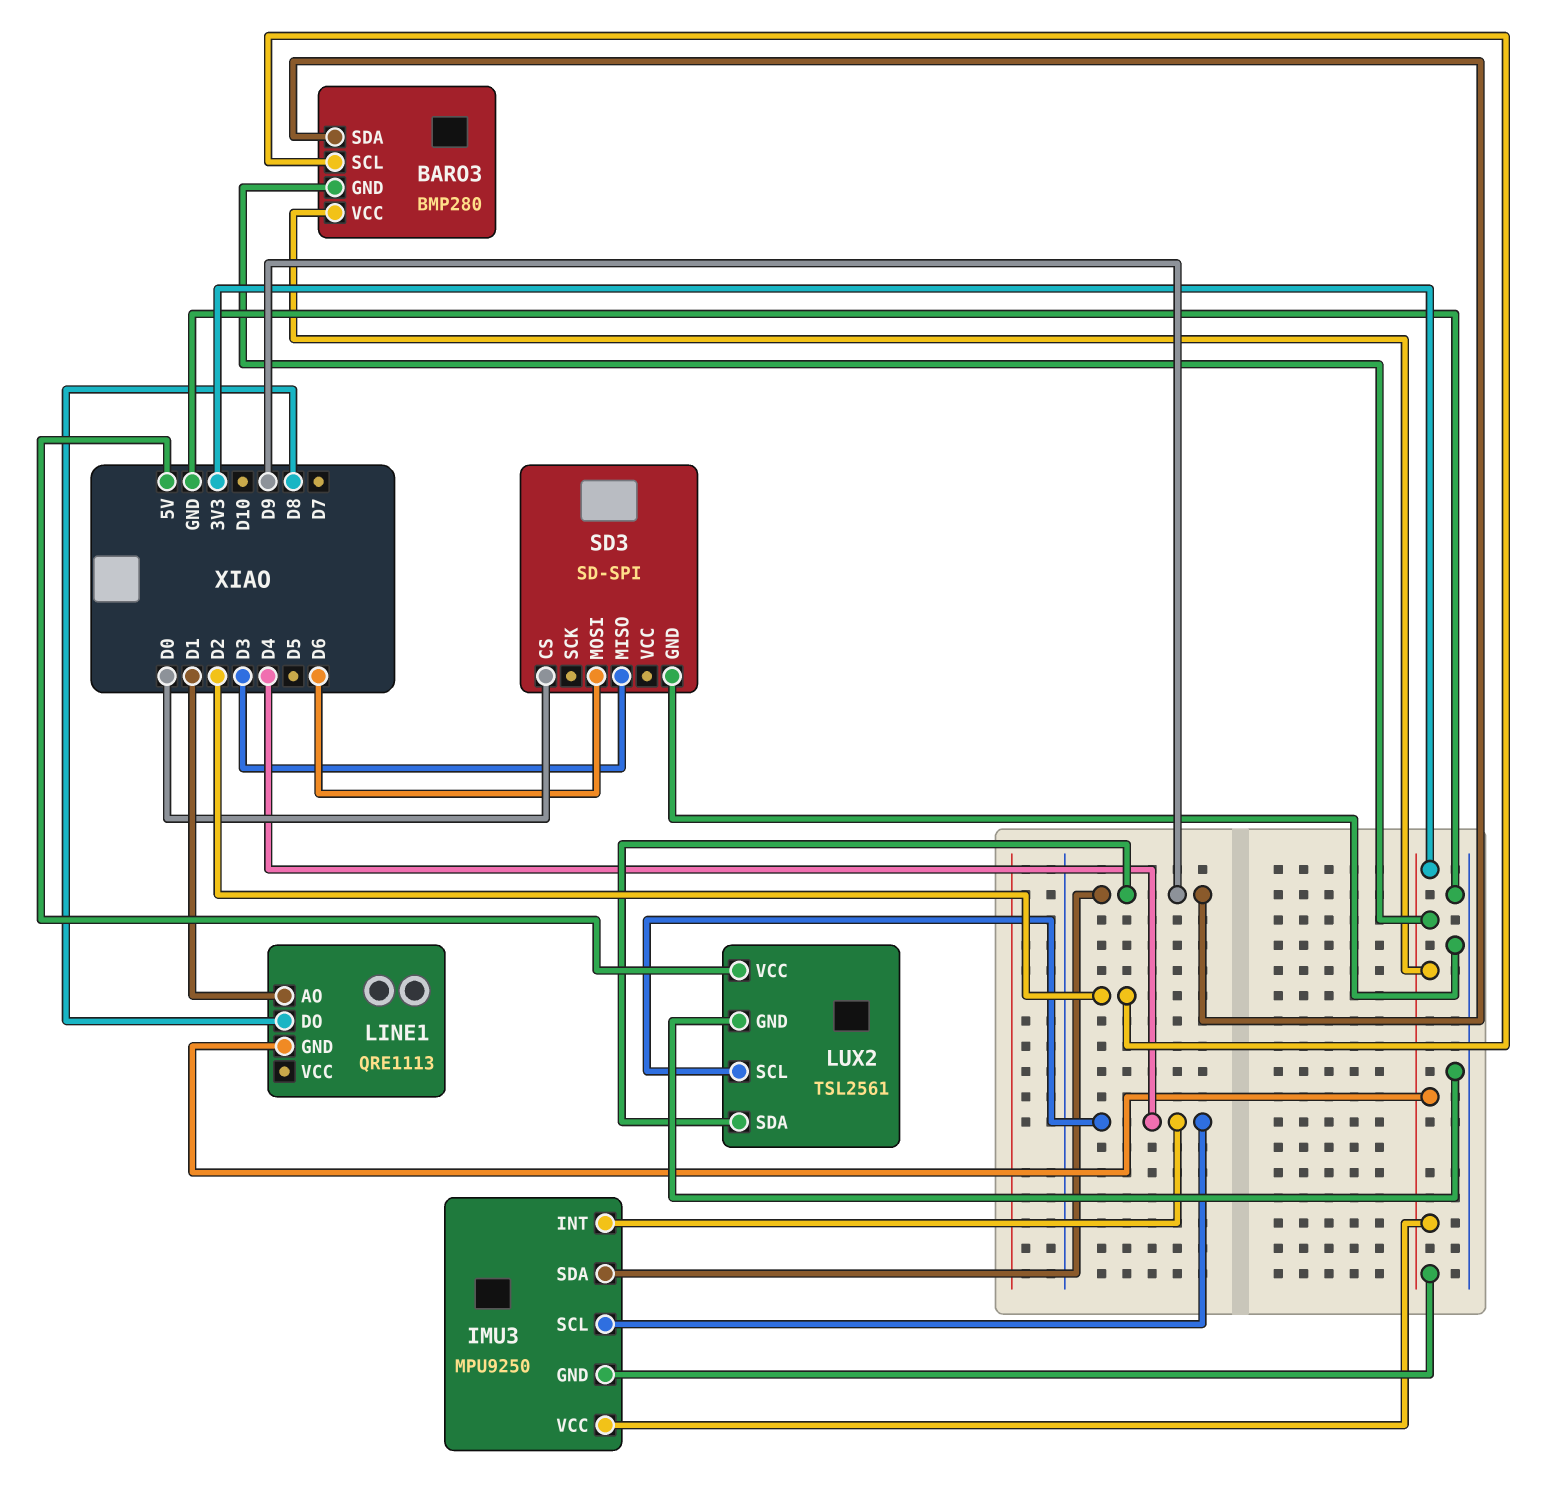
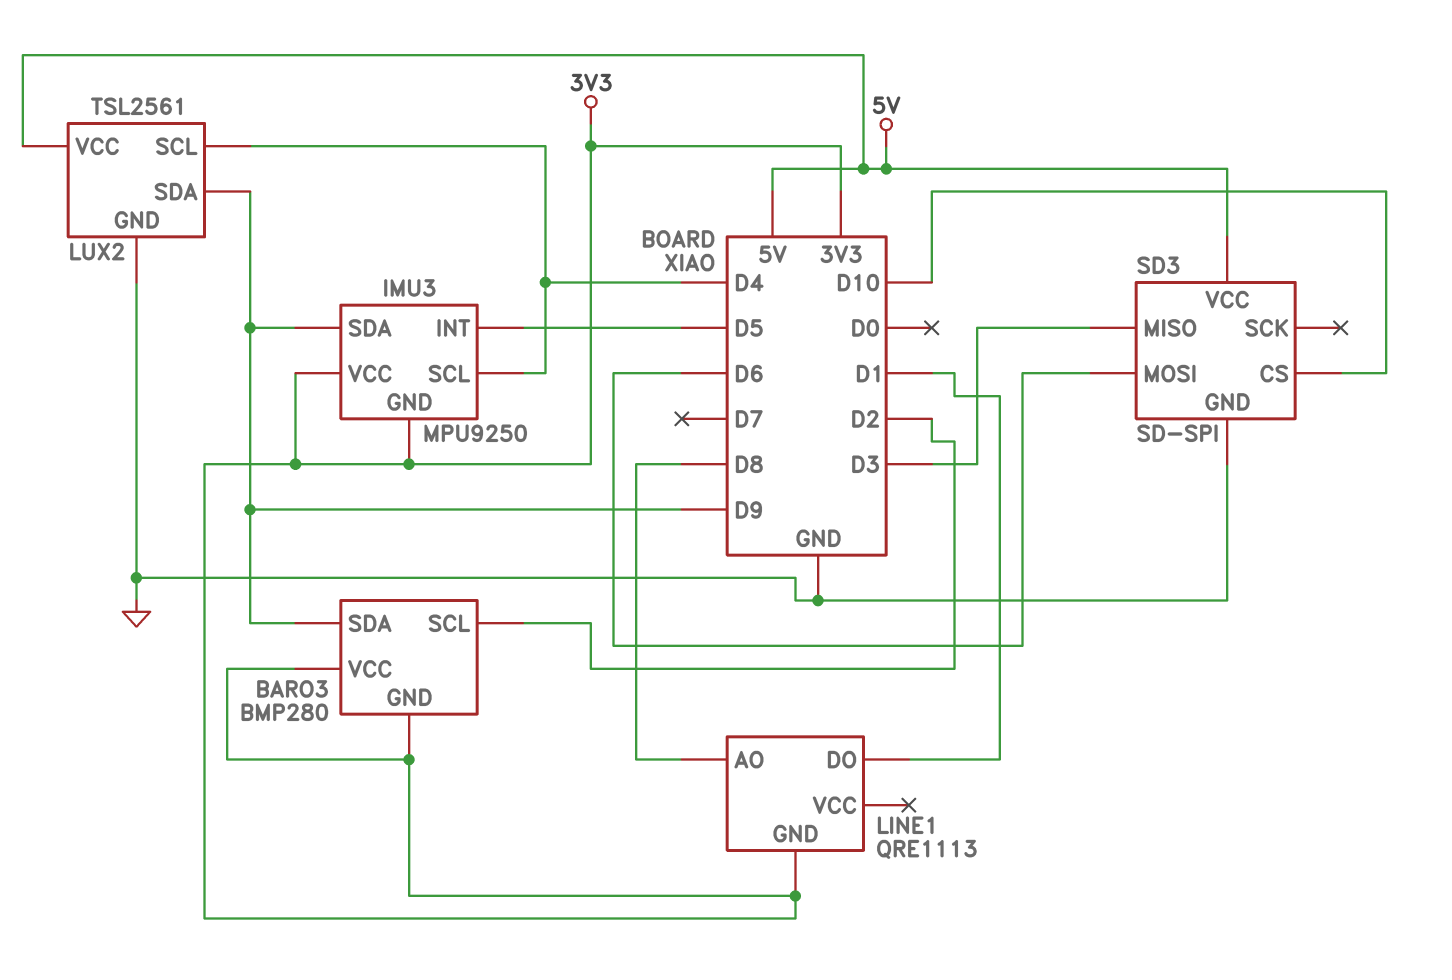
IMU3 pin INT: D4 -> D5
LINE1 pin AO: D1 -> D8
LINE1 pin DO: D8 -> D1
SD3 pin CS: D0 -> D10
SD3 pin VCC: none -> 5V

